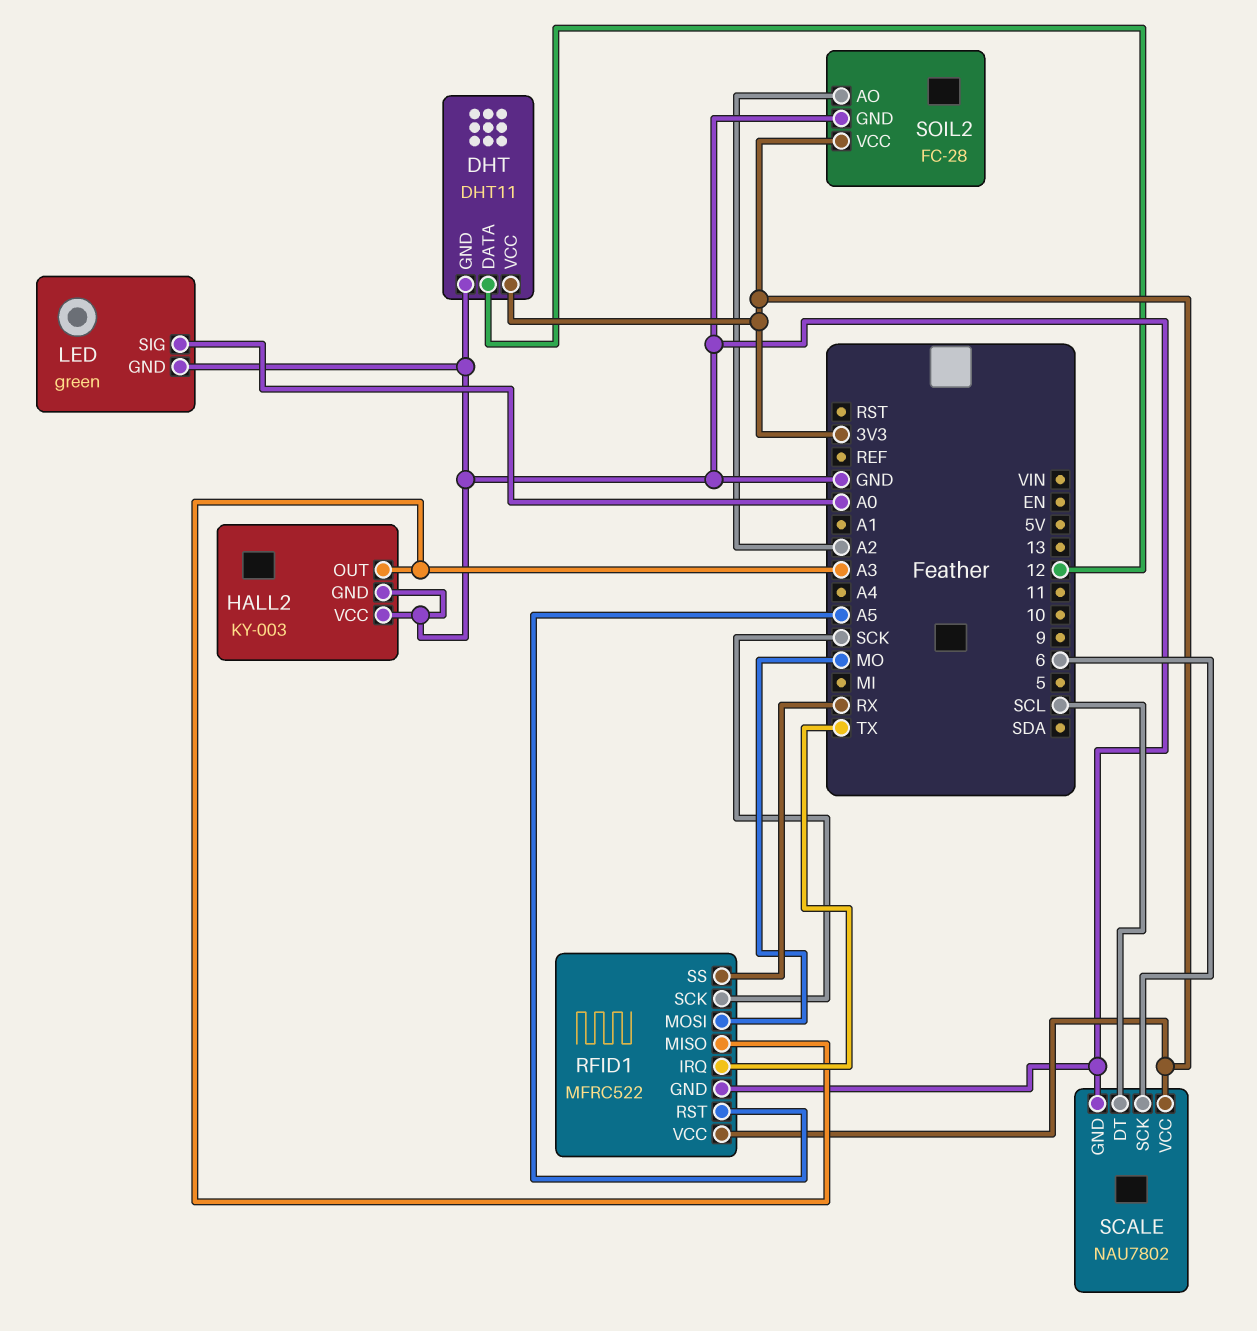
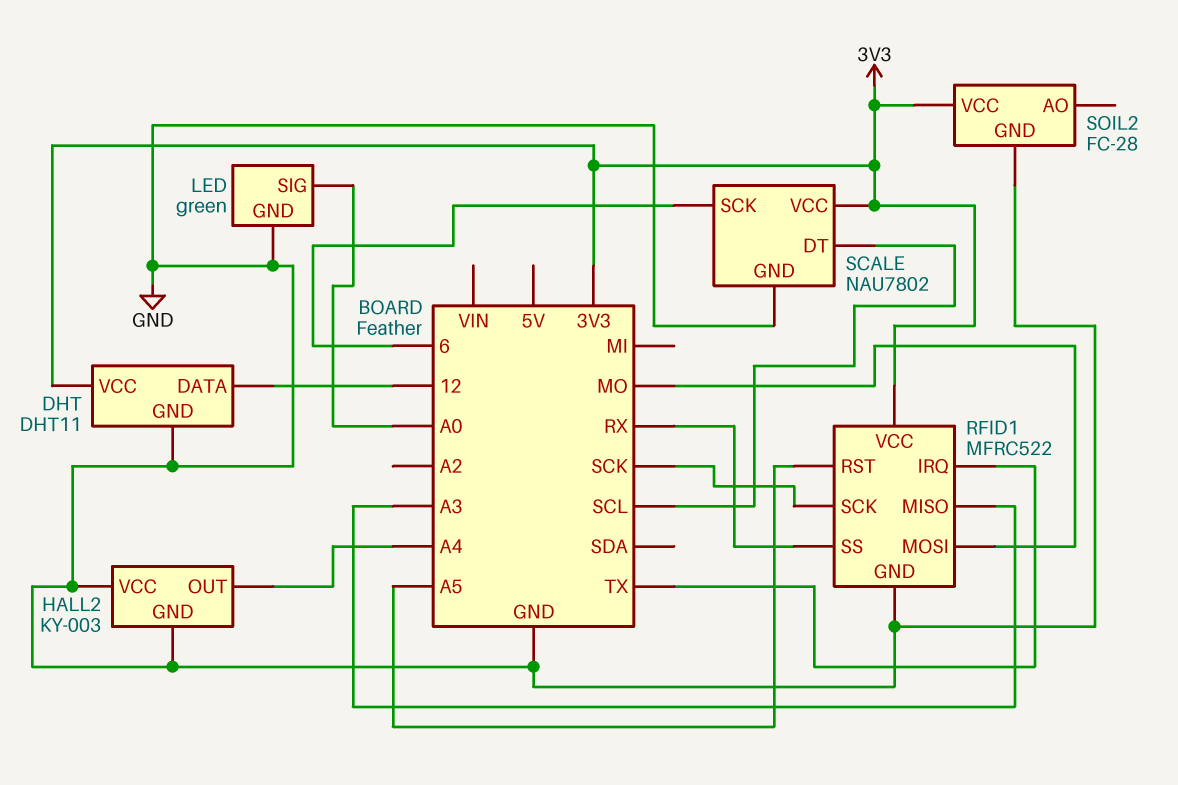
HALL2 pin OUT: A3 -> A4
SOIL2 pin AO: A2 -> none

